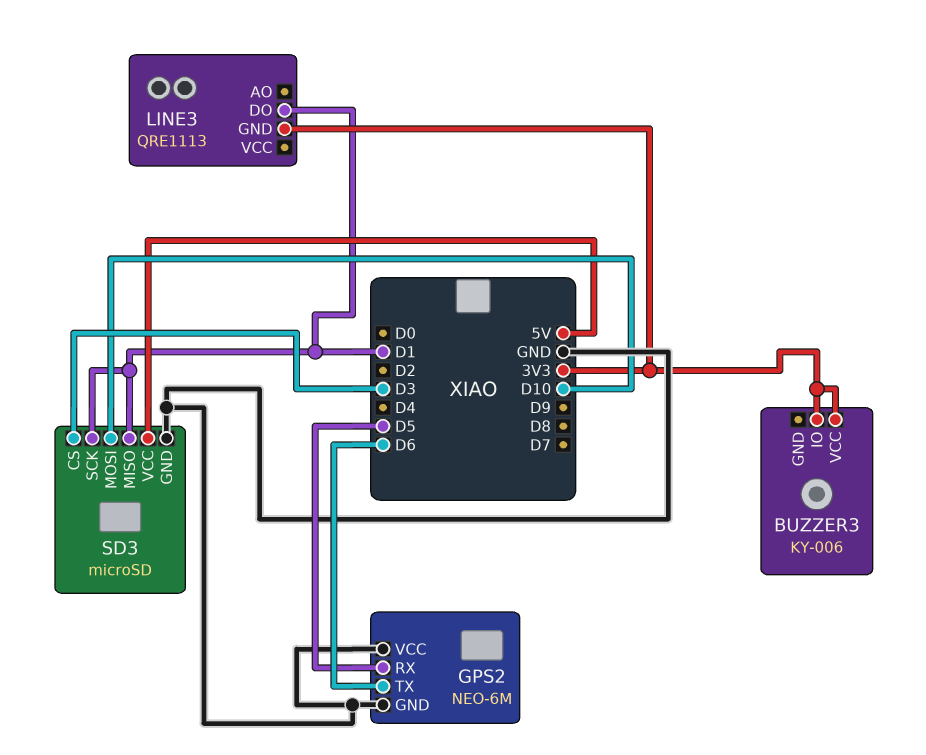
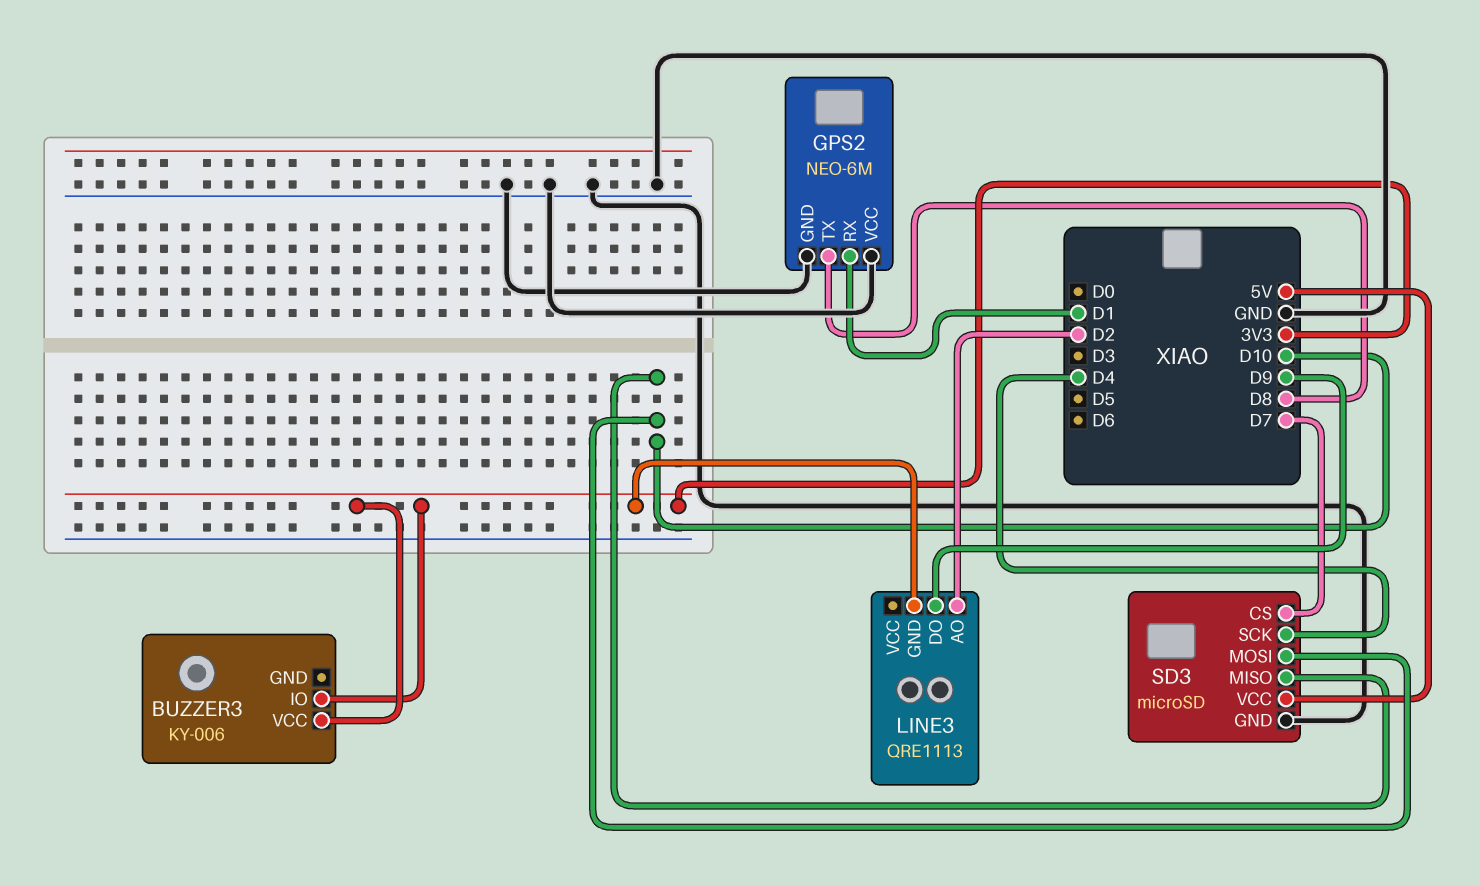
GPS2 pin RX: D5 -> D1
GPS2 pin TX: D6 -> D8
LINE3 pin AO: none -> D2
LINE3 pin DO: D1 -> D9
SD3 pin CS: D3 -> D7
SD3 pin MISO: D1 -> D10
SD3 pin SCK: D1 -> D4

